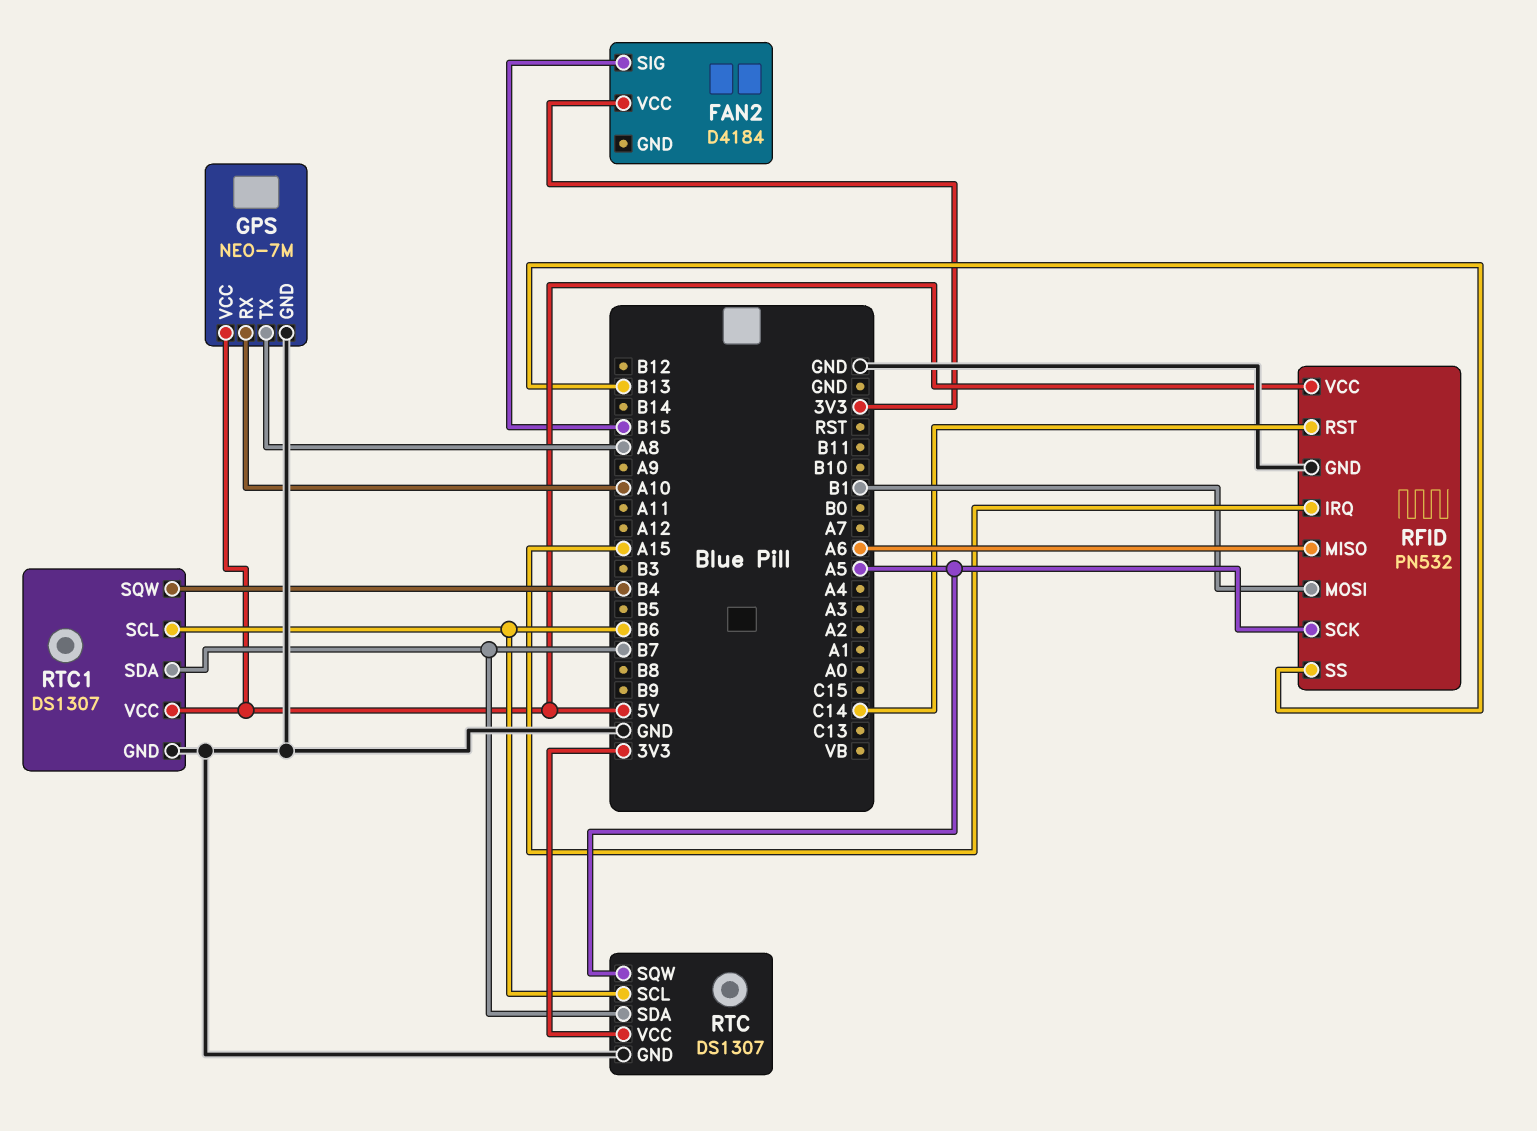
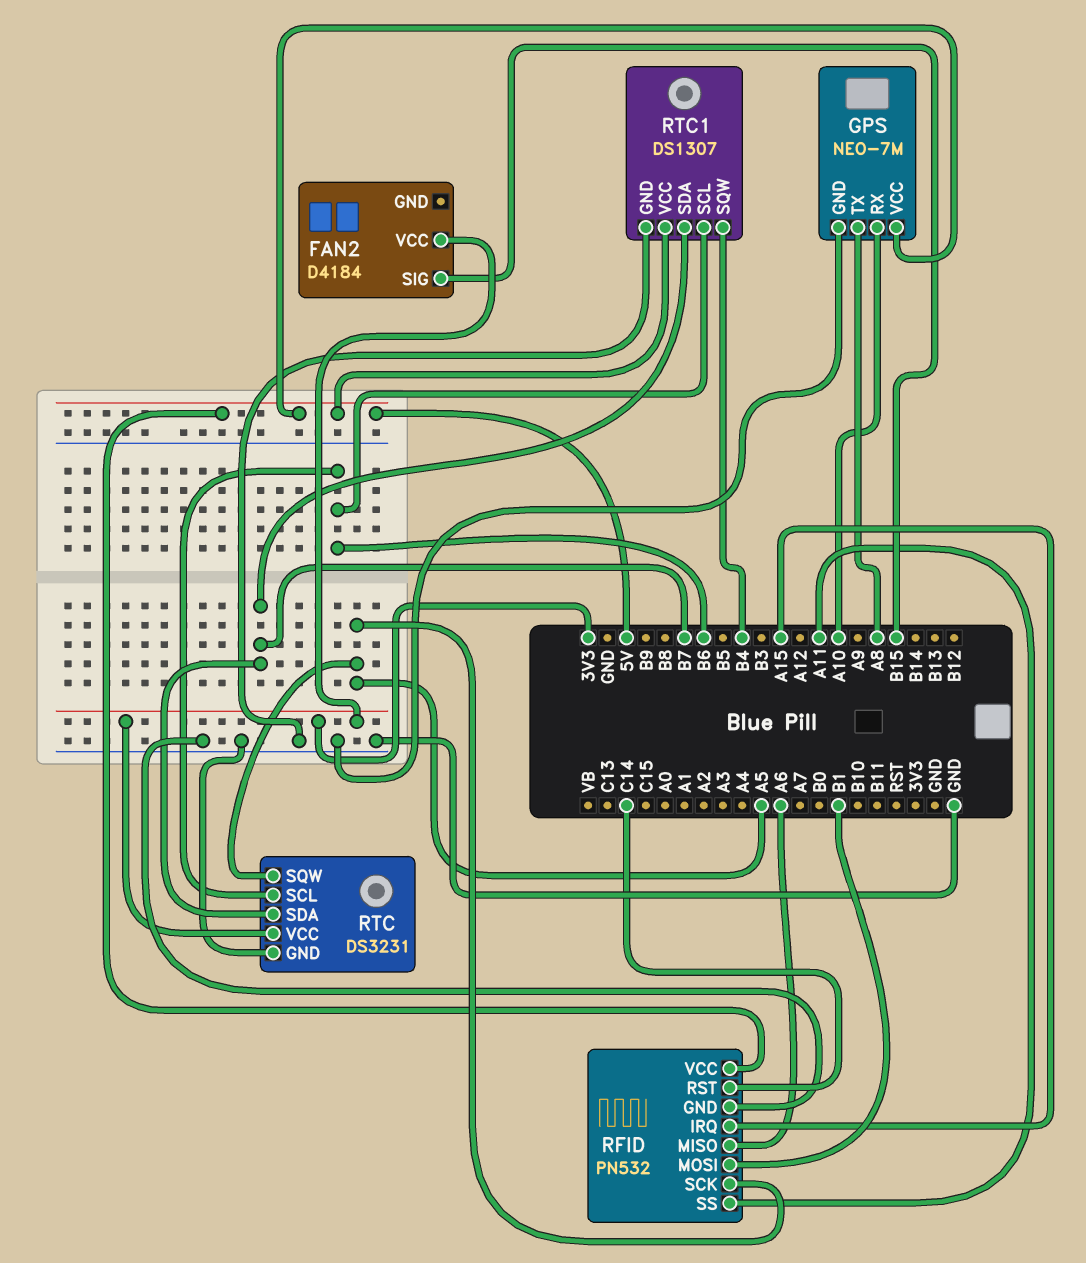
RFID pin SS: B13 -> A11
RTC: DS1307 -> DS3231

